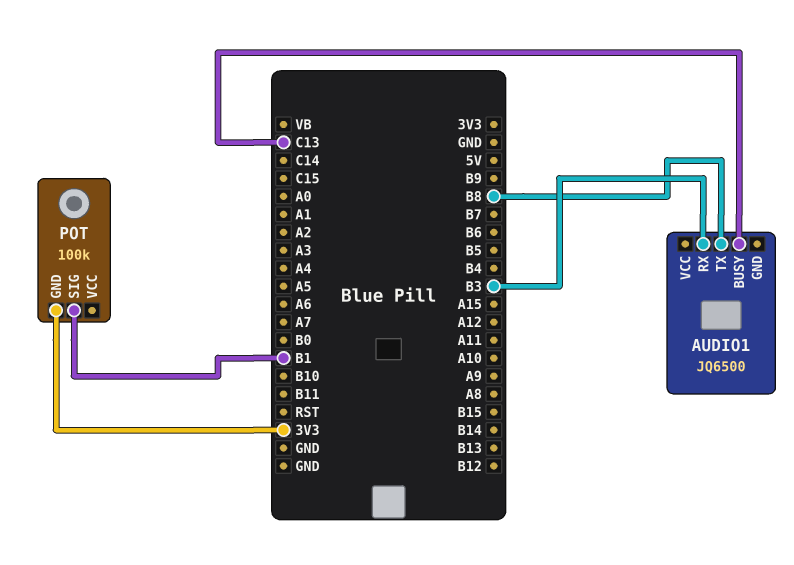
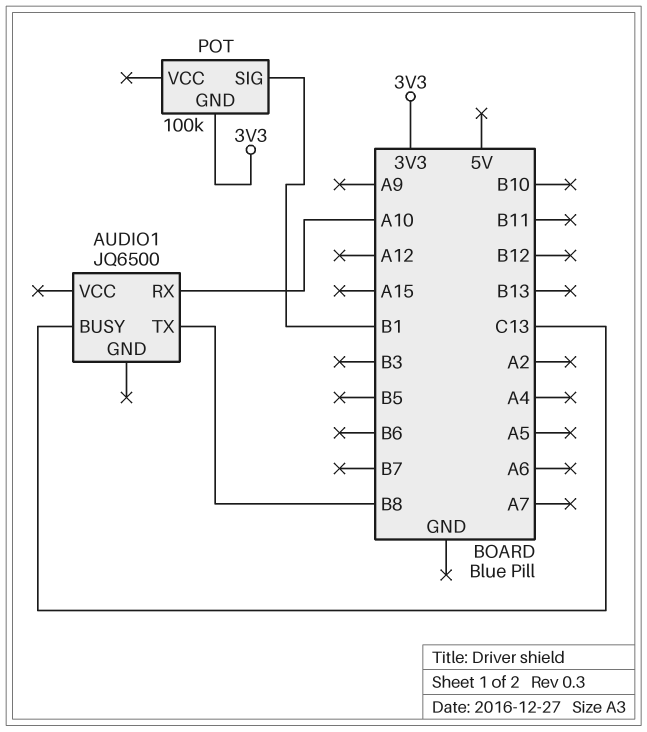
AUDIO1 pin RX: B3 -> A10

